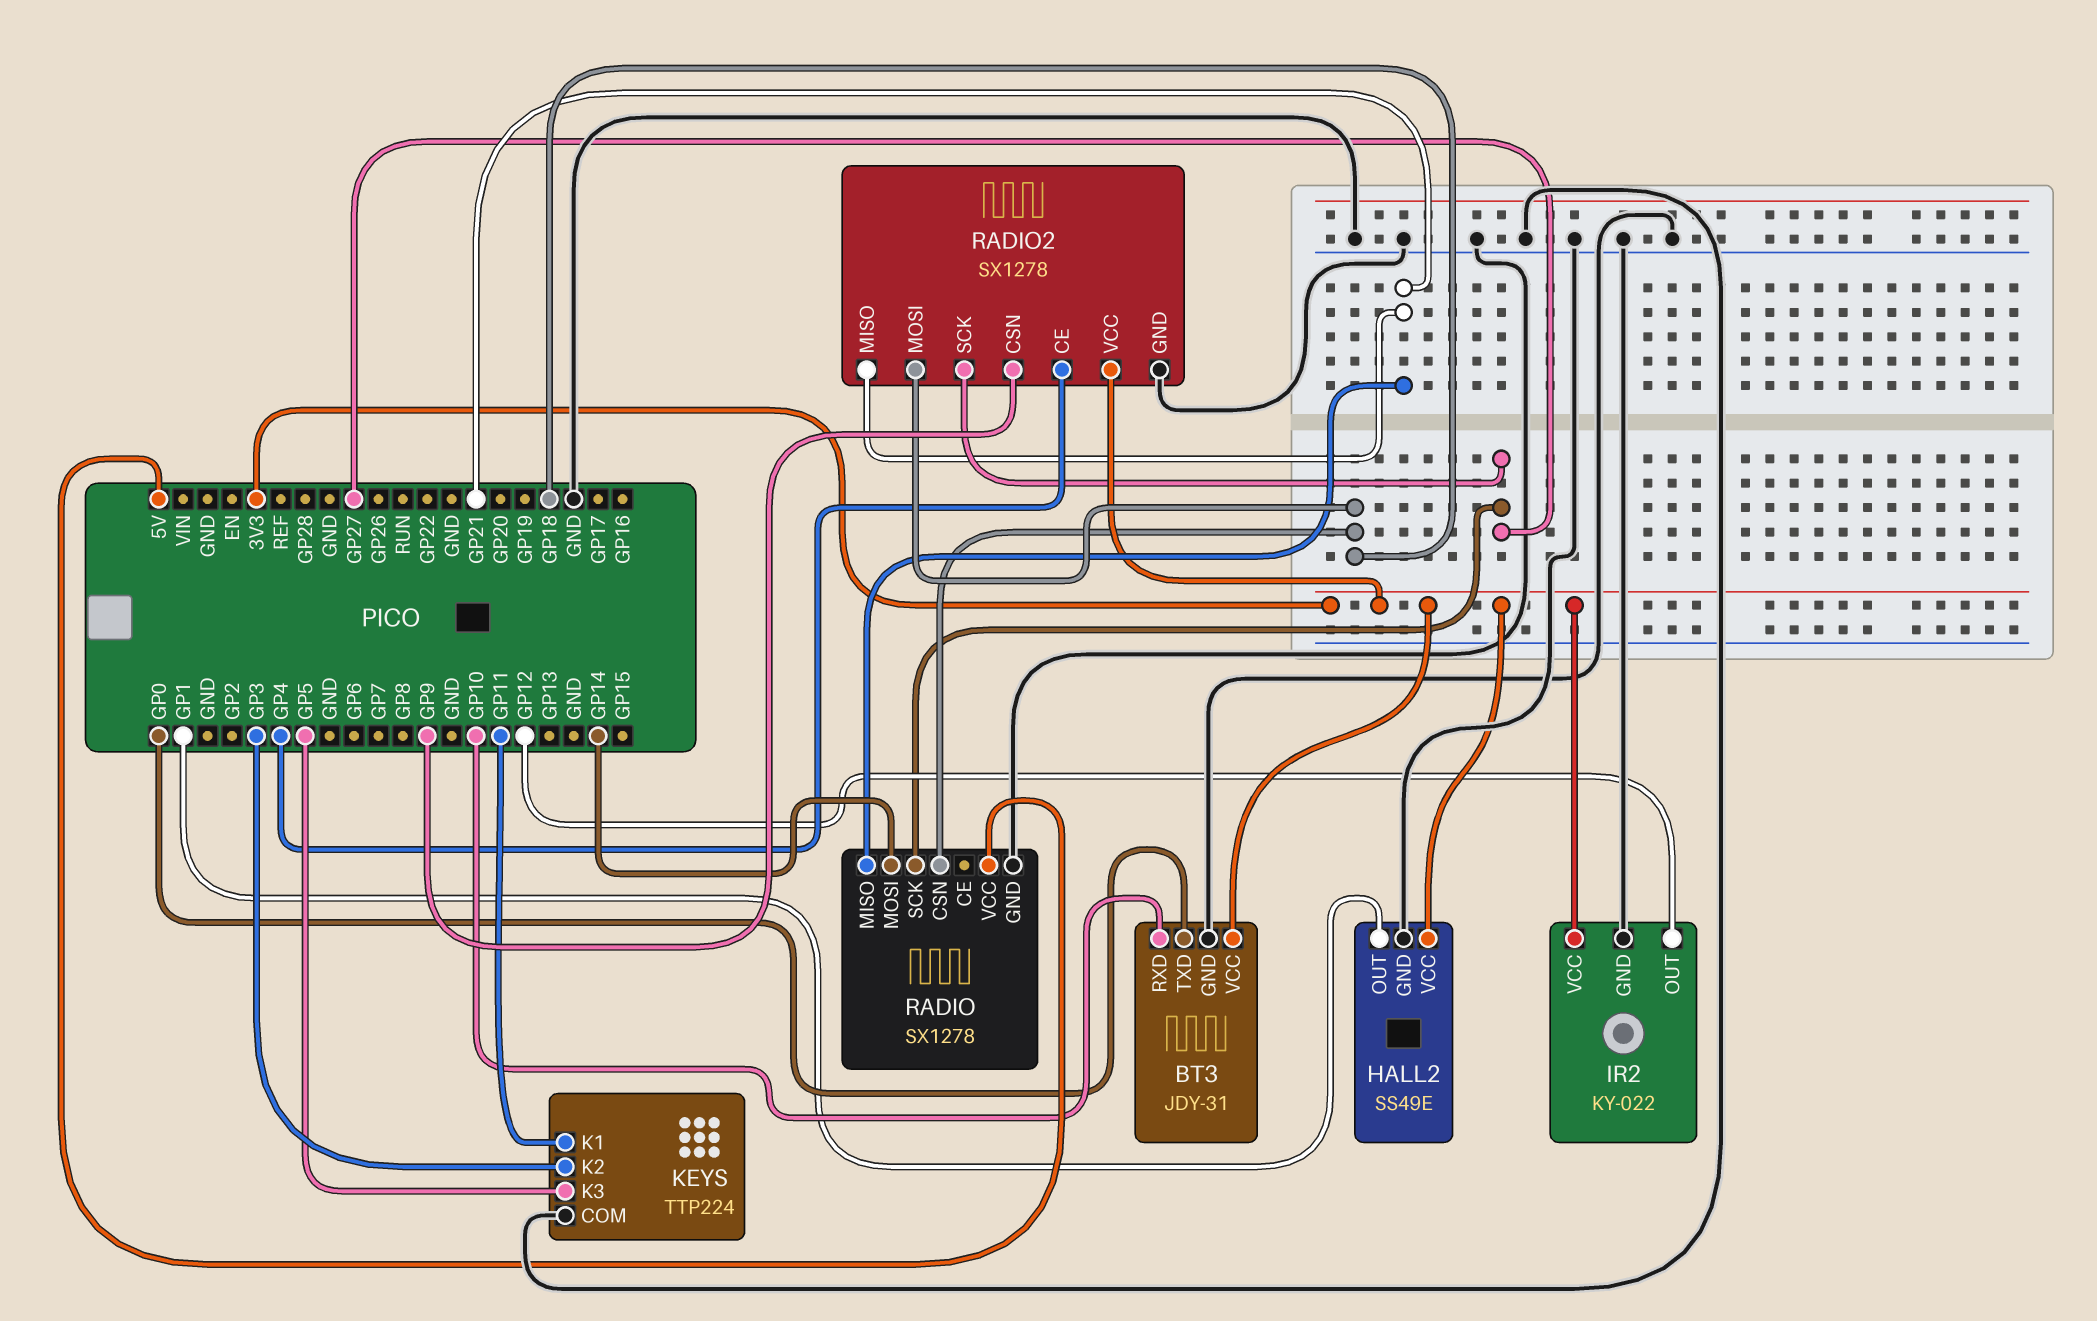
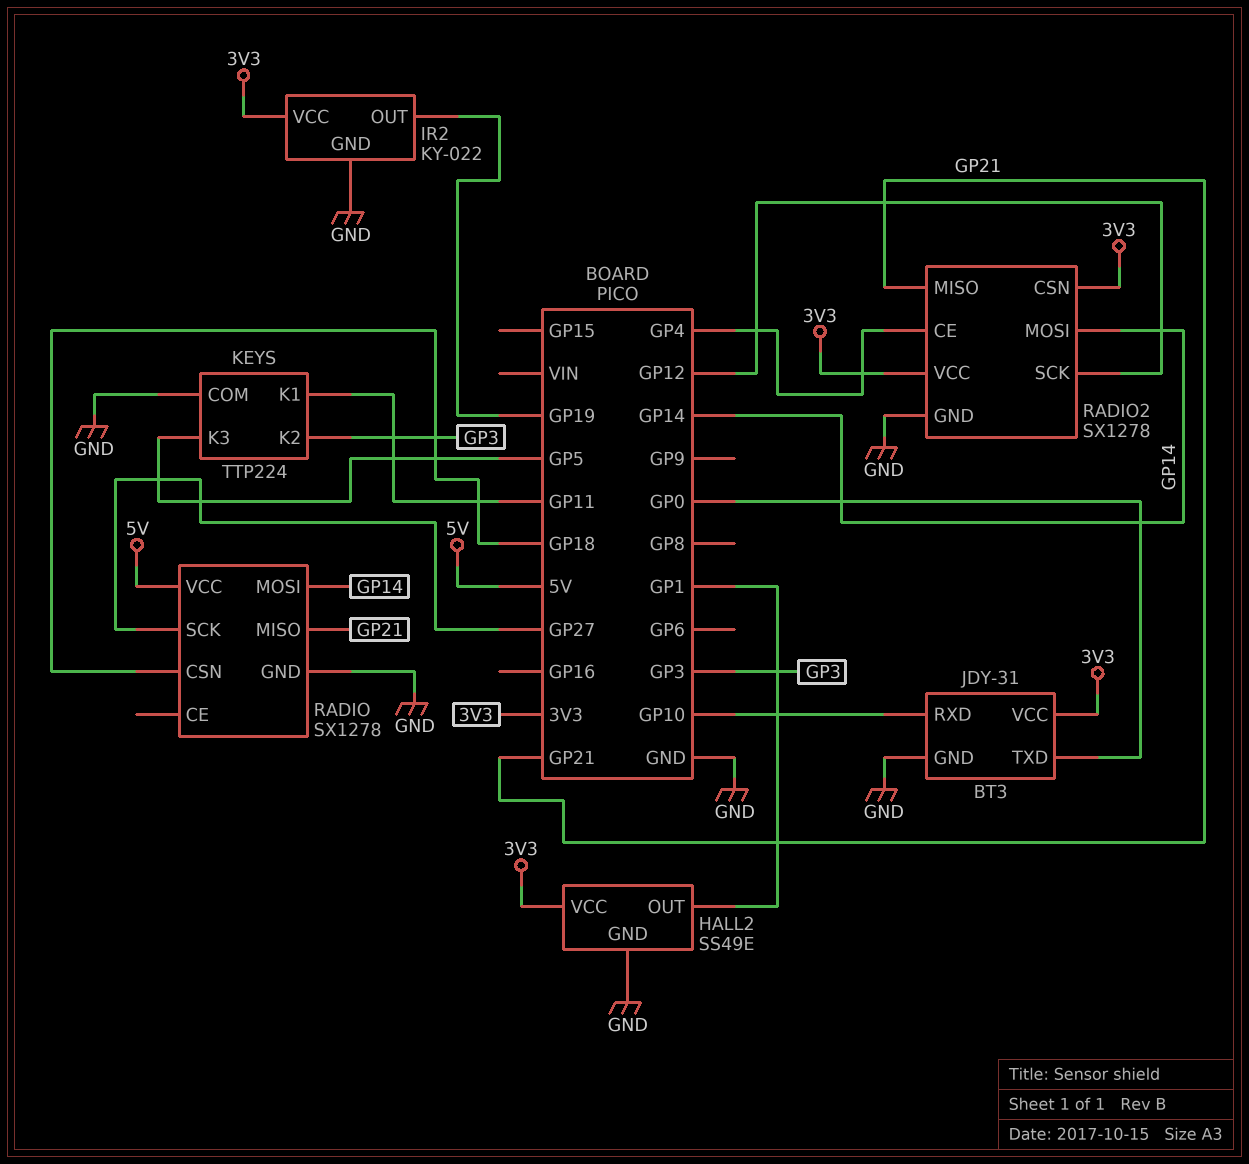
IR2 pin OUT: GP12 -> GP19
RADIO2 pin CSN: GP9 -> 3V3
RADIO2 pin MOSI: GP18 -> GP14
RADIO2 pin SCK: GP27 -> GP12

